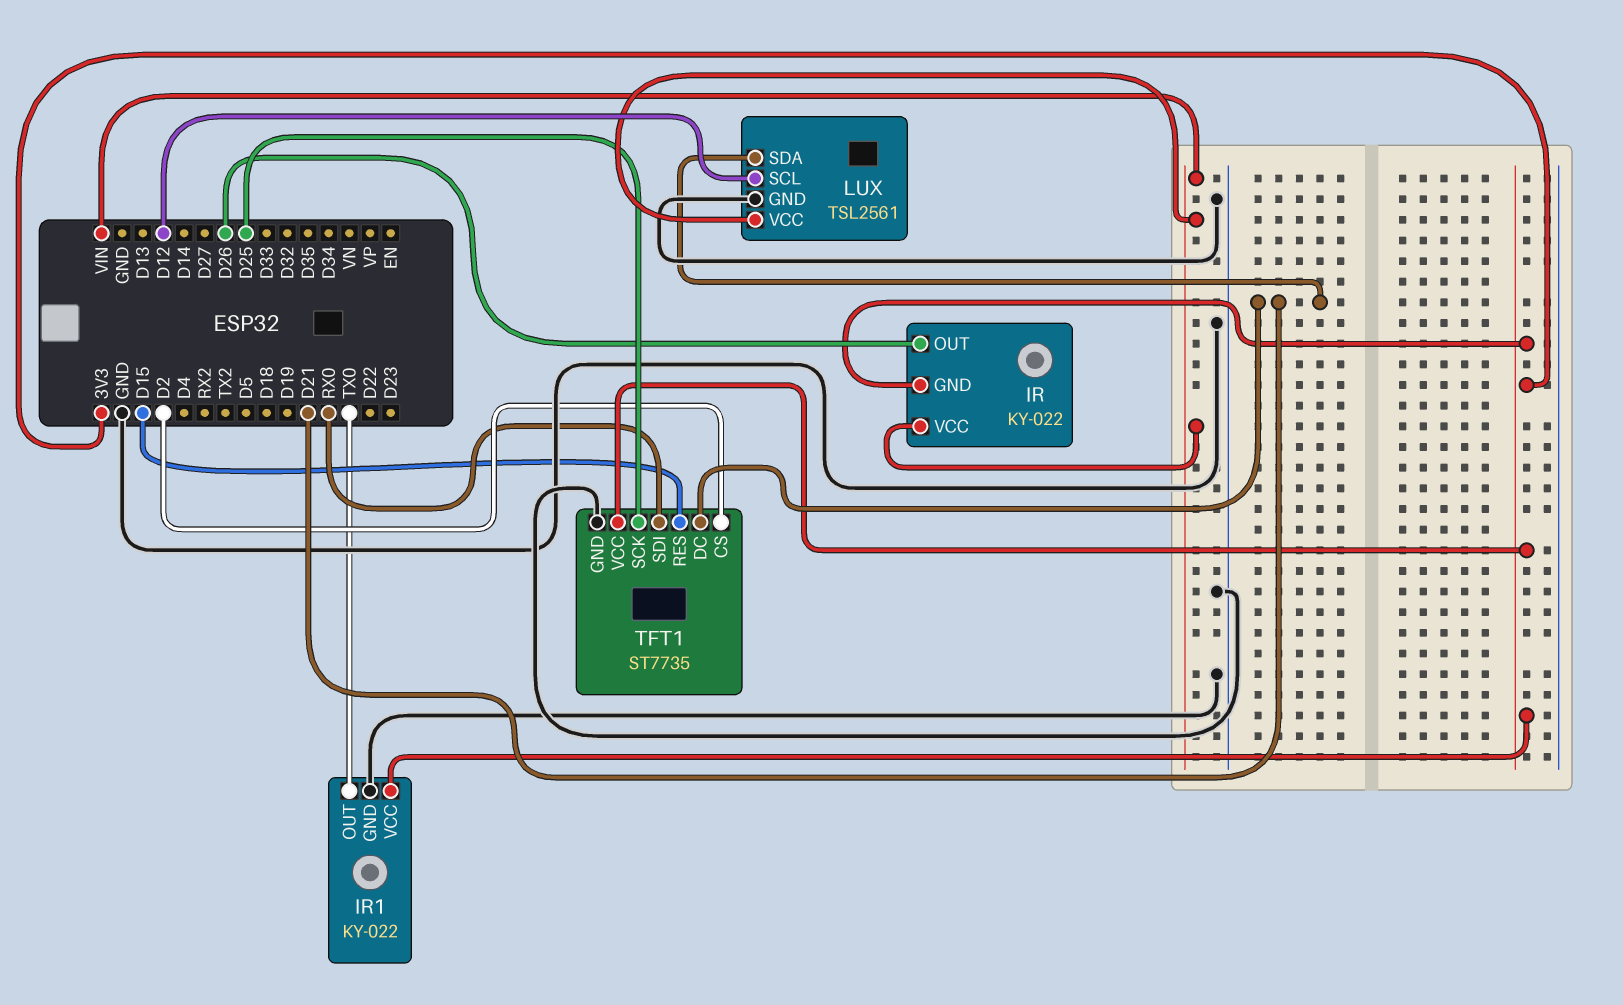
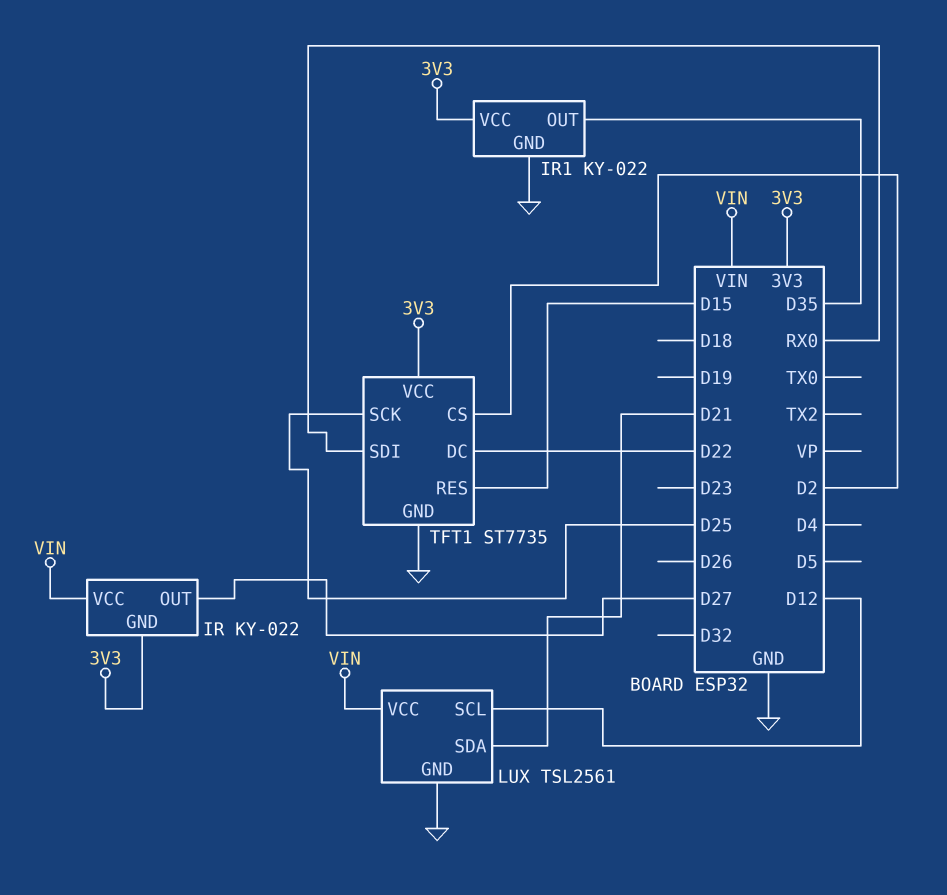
IR pin OUT: D26 -> D27
IR1 pin OUT: TX0 -> D35
TFT1 pin DC: D21 -> D22

